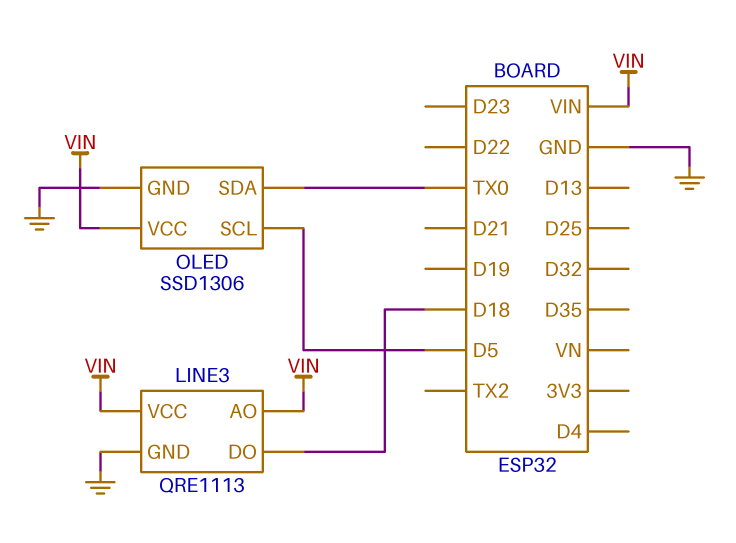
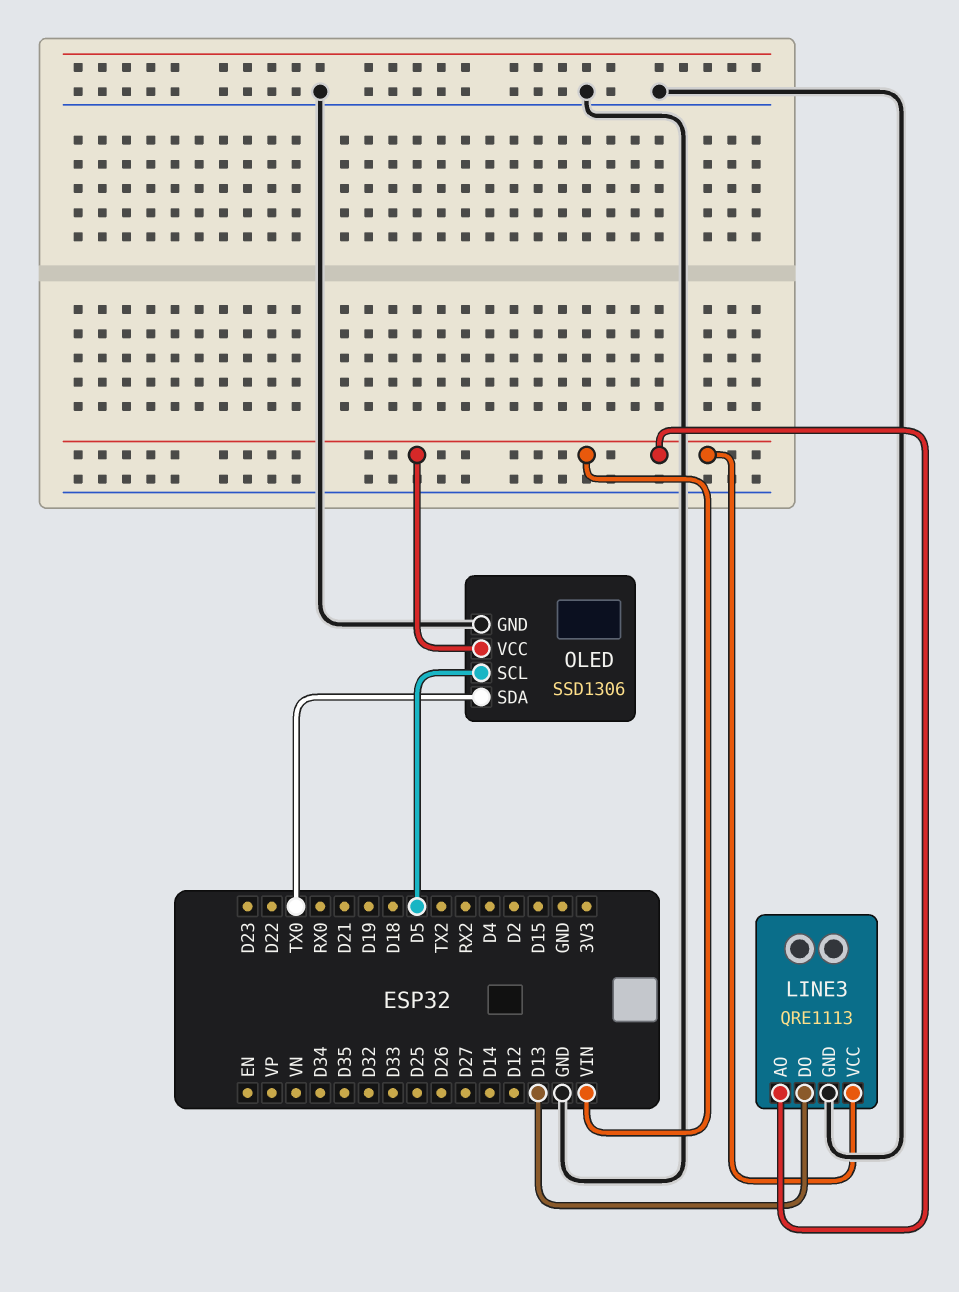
LINE3 pin DO: D18 -> D13

